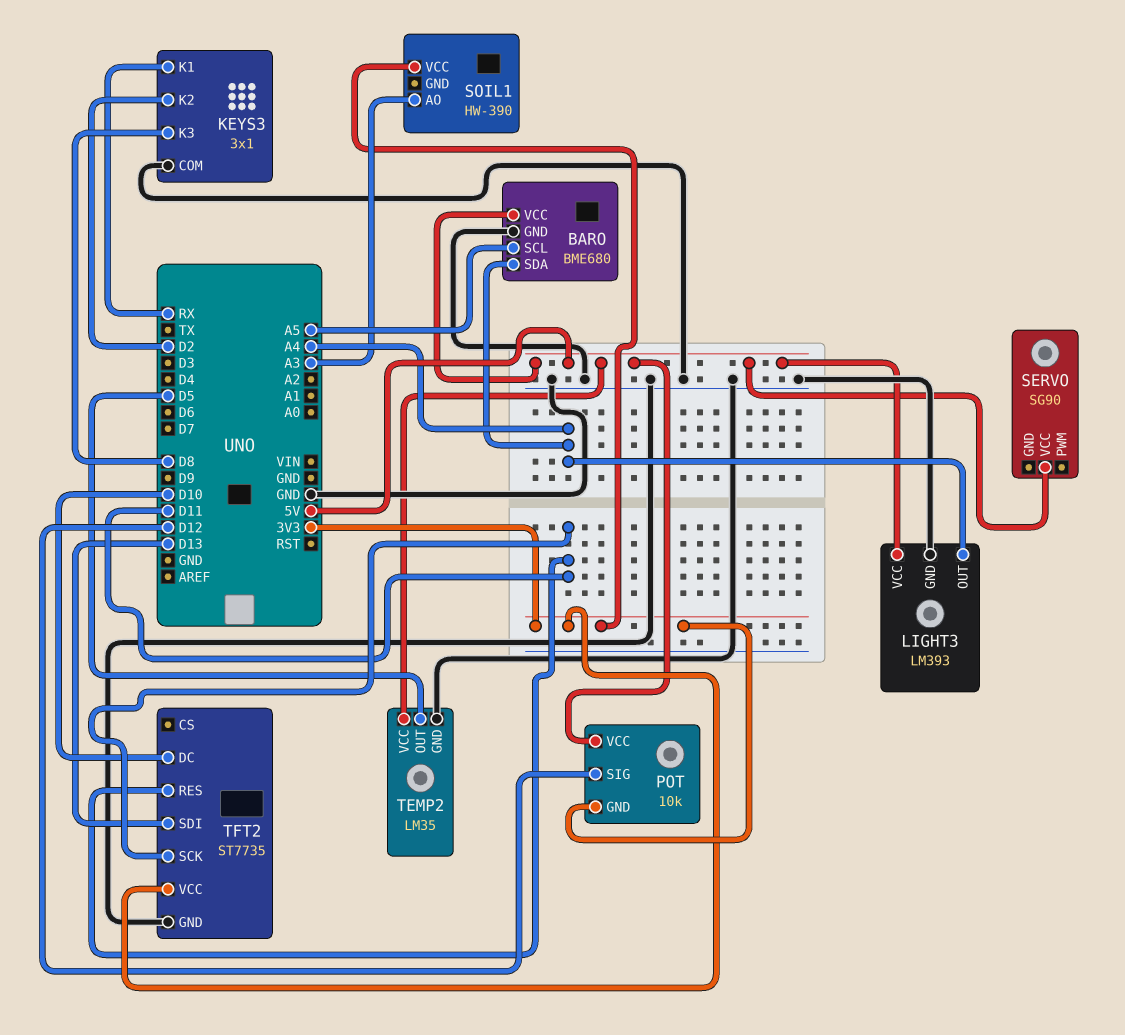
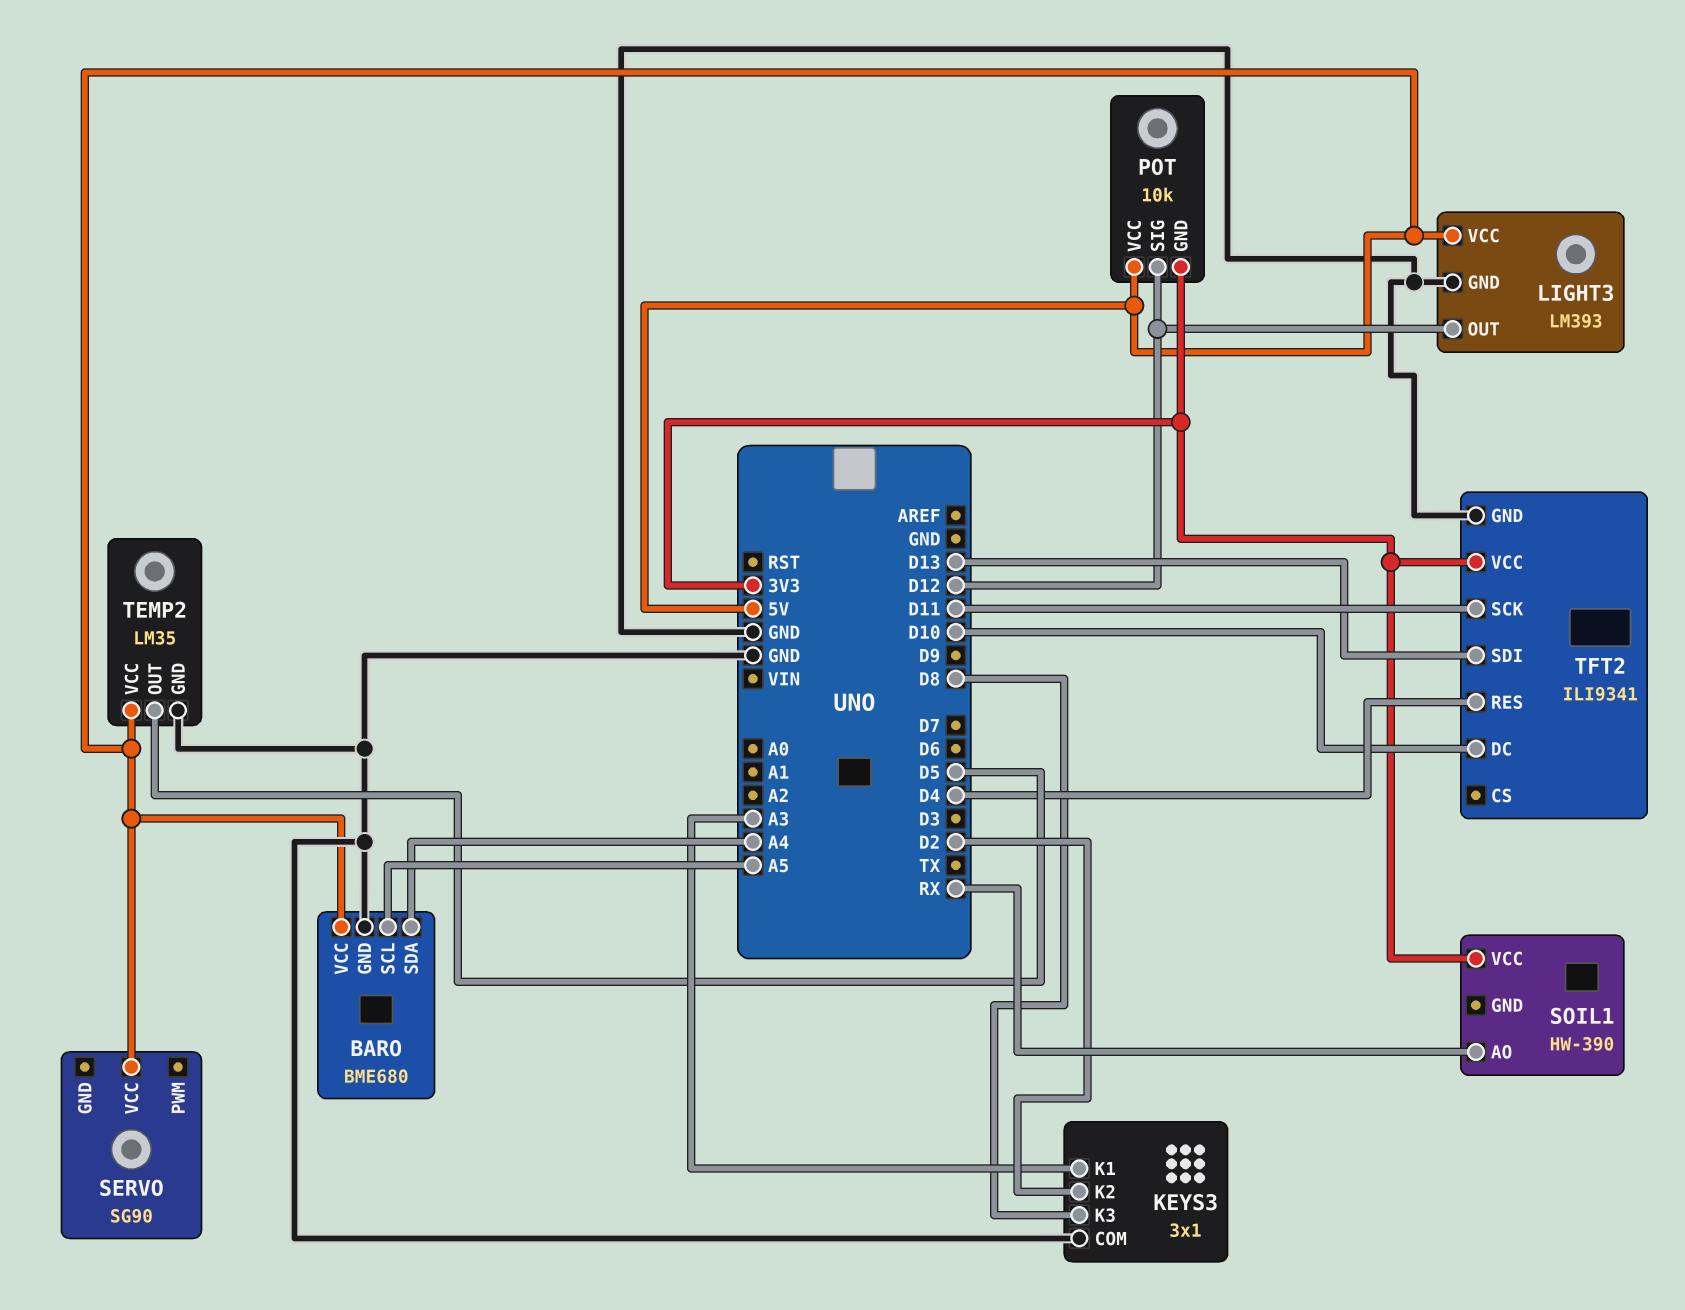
KEYS3 pin K1: RX -> A3
LIGHT3 pin OUT: A4 -> D12
SOIL1 pin AO: A3 -> RX
TFT2: ST7735 -> ILI9341
TFT2 pin RES: D11 -> D4

